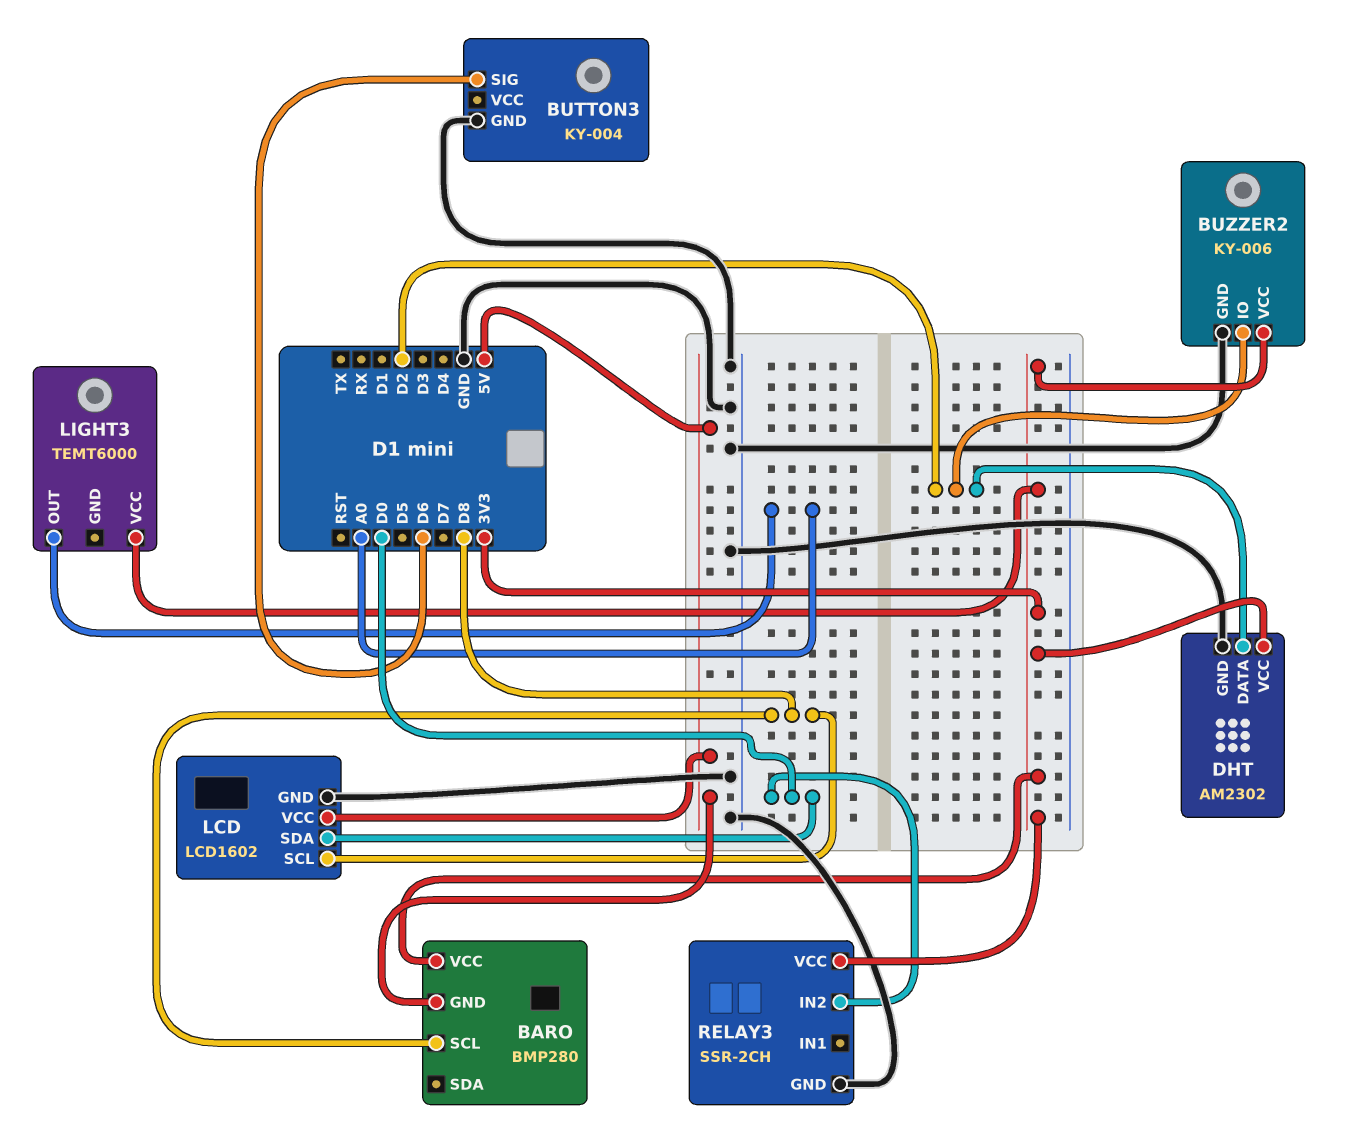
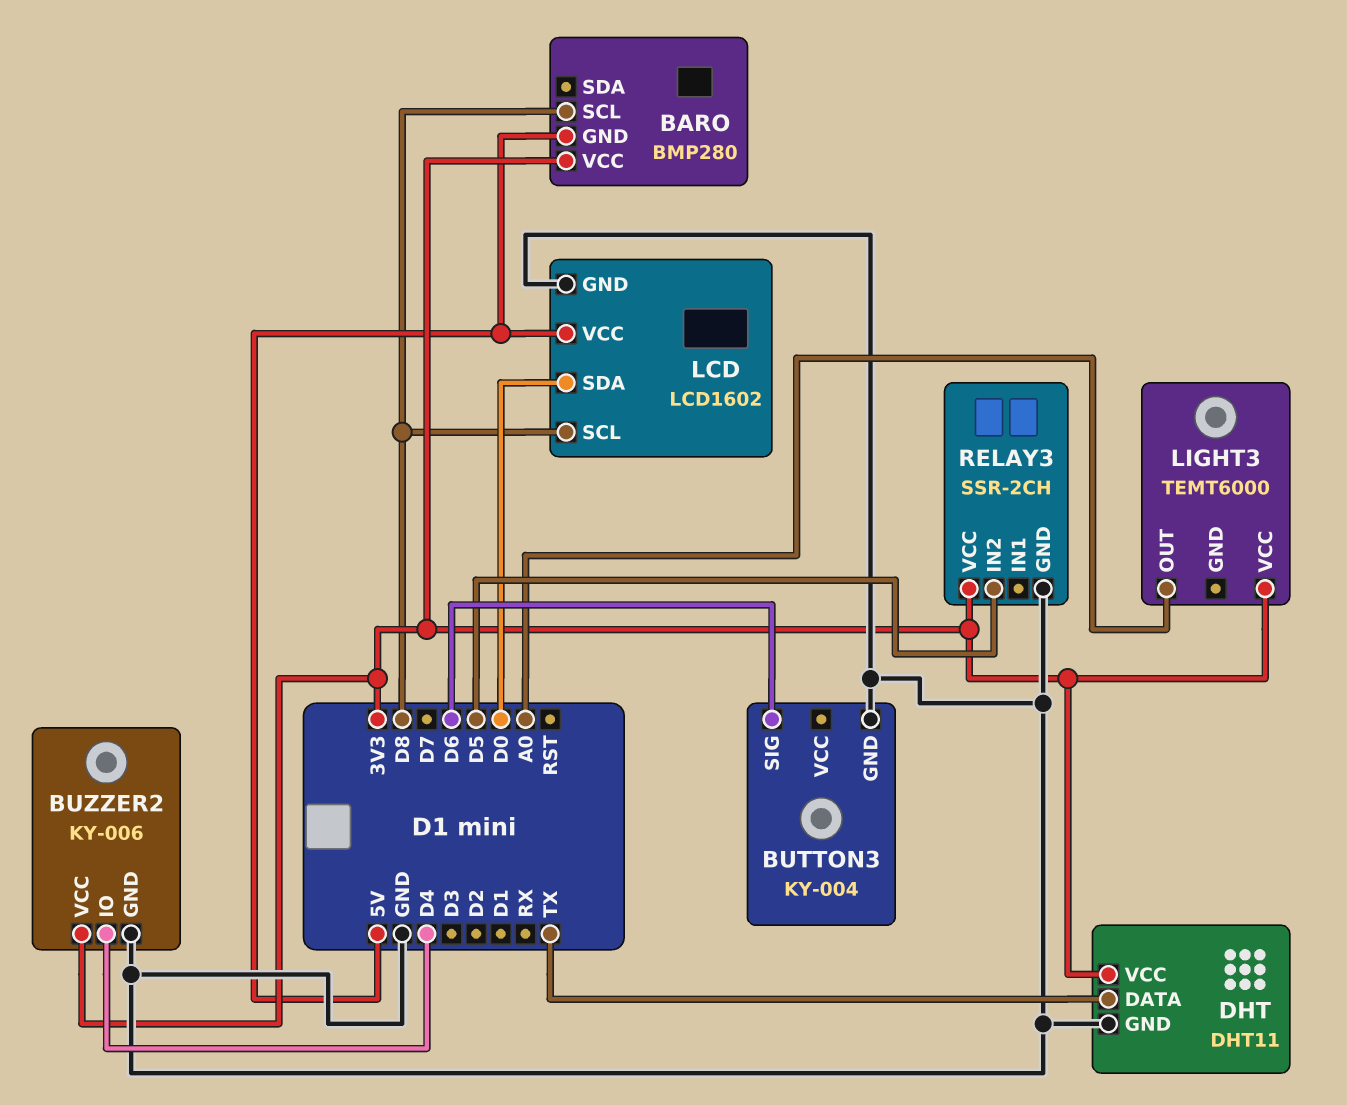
BUZZER2 pin IO: D2 -> D4
DHT: AM2302 -> DHT11
DHT pin DATA: D2 -> TX
RELAY3 pin IN2: D0 -> D5

